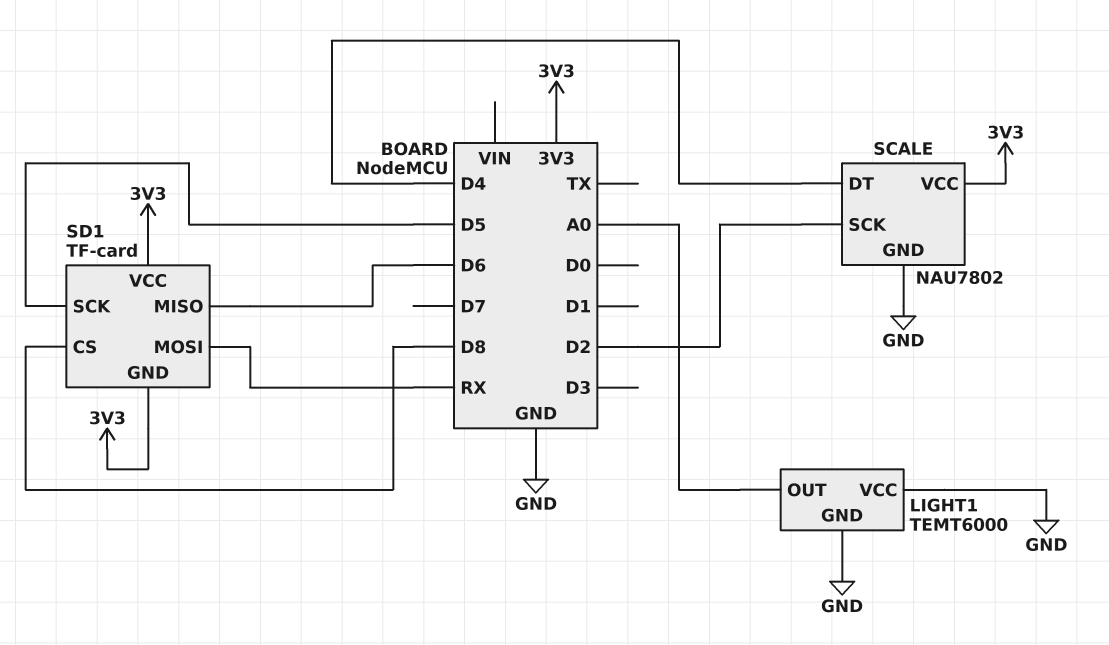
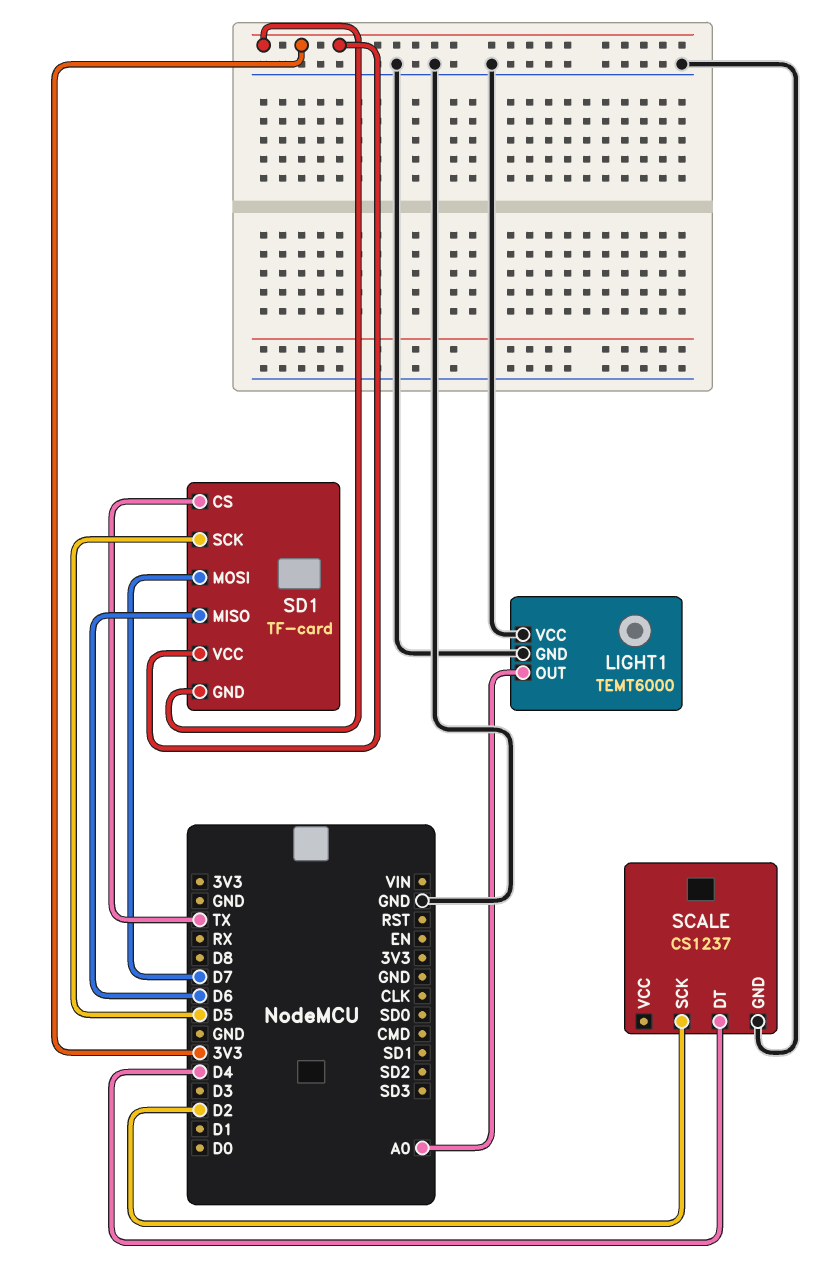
SCALE: NAU7802 -> CS1237
SCALE pin VCC: 3V3 -> none
SD1 pin CS: D8 -> TX
SD1 pin MOSI: RX -> D7

